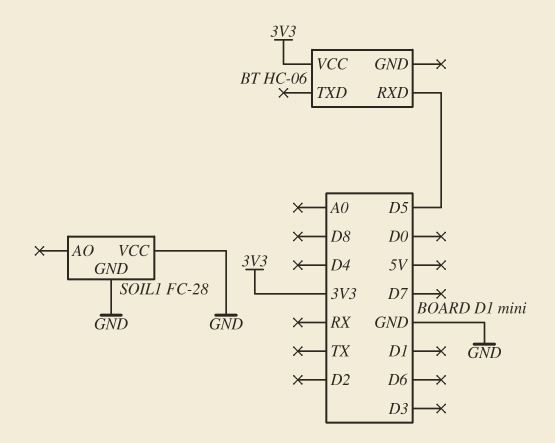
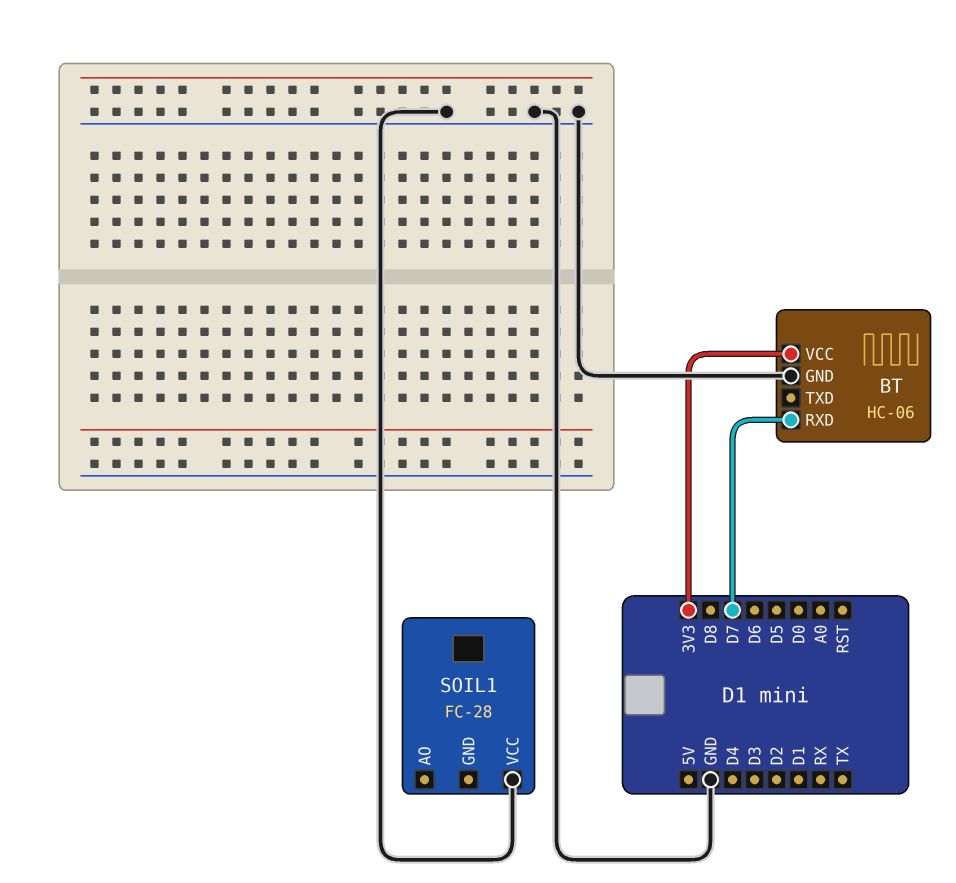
BT pin GND: none -> GND
BT pin RXD: D5 -> D7
SOIL1 pin GND: GND -> none

